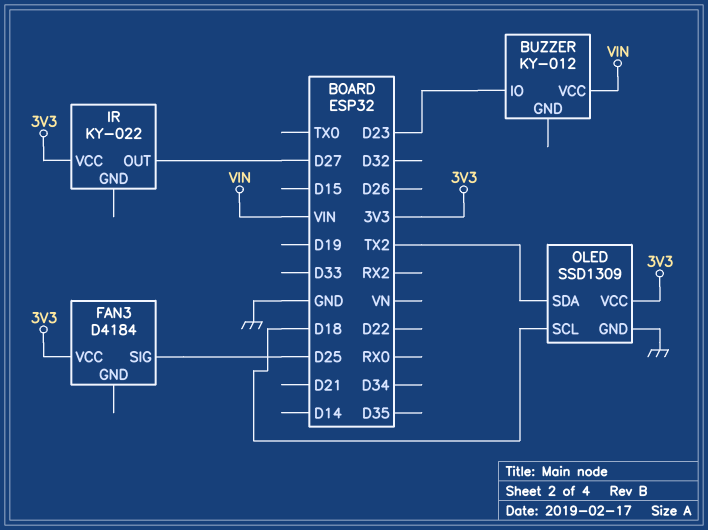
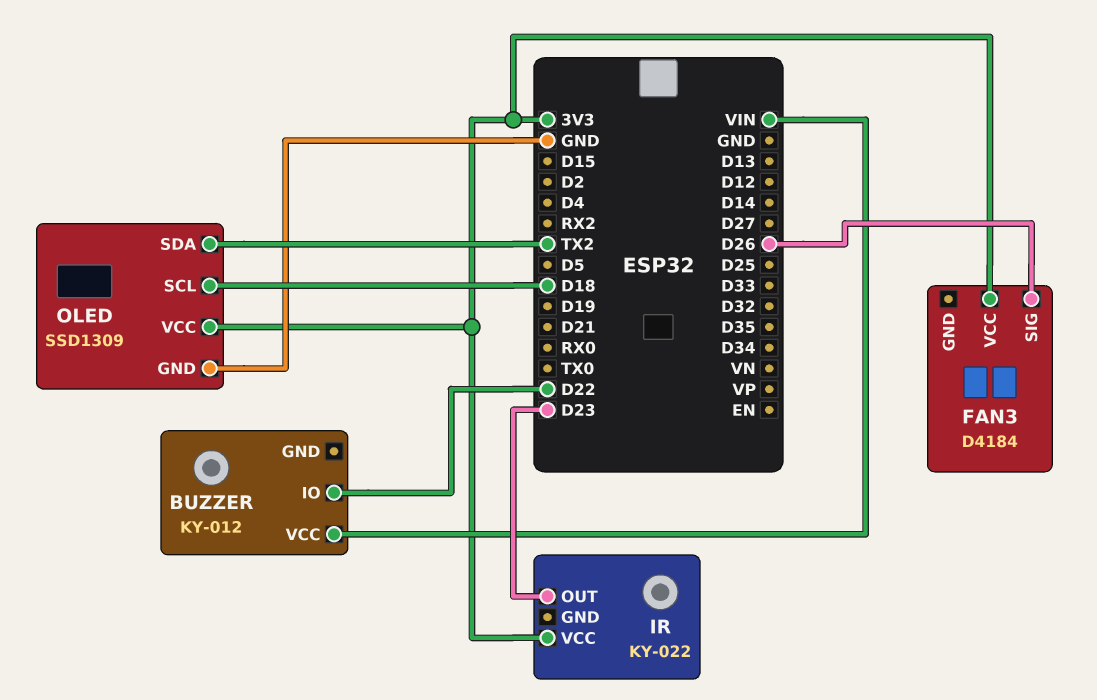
BUZZER pin IO: D23 -> D22
FAN3 pin SIG: D25 -> D26
IR pin OUT: D27 -> D23

